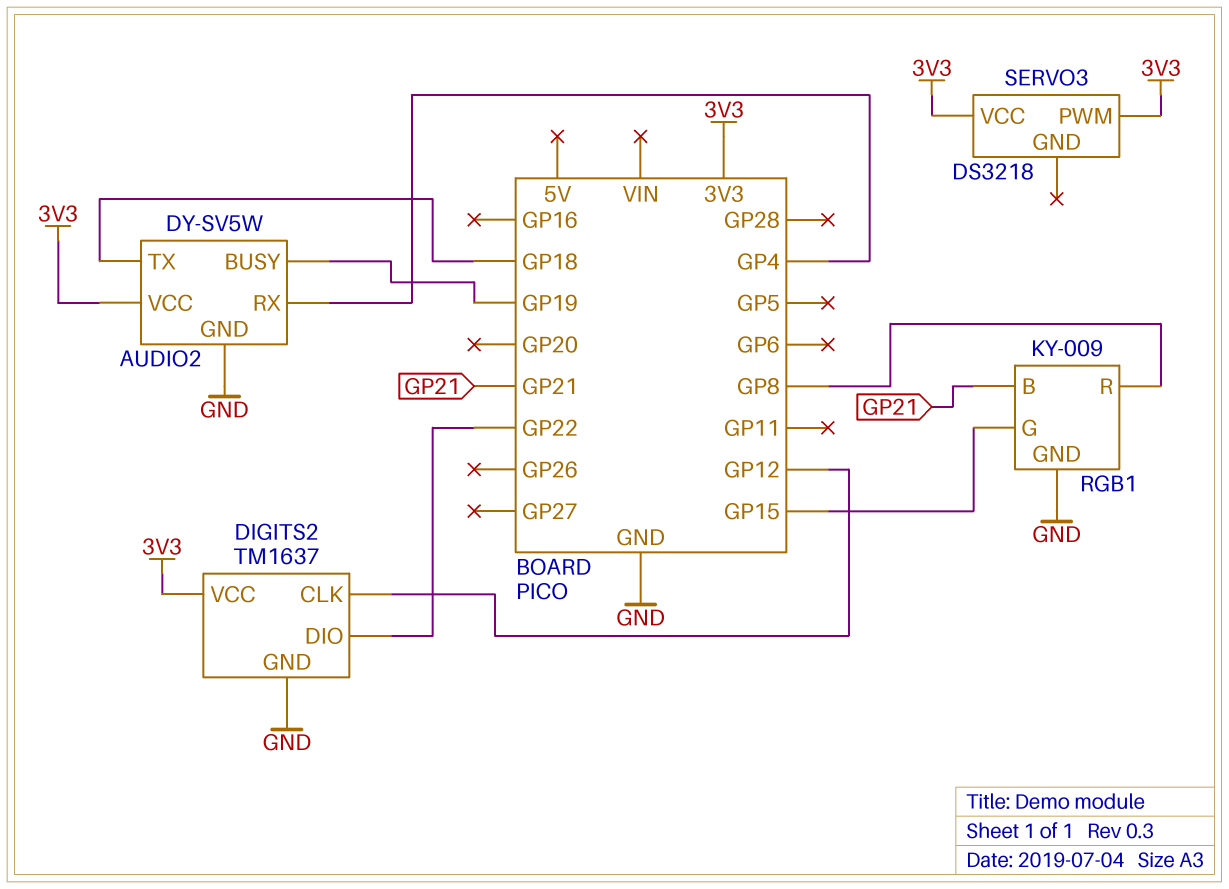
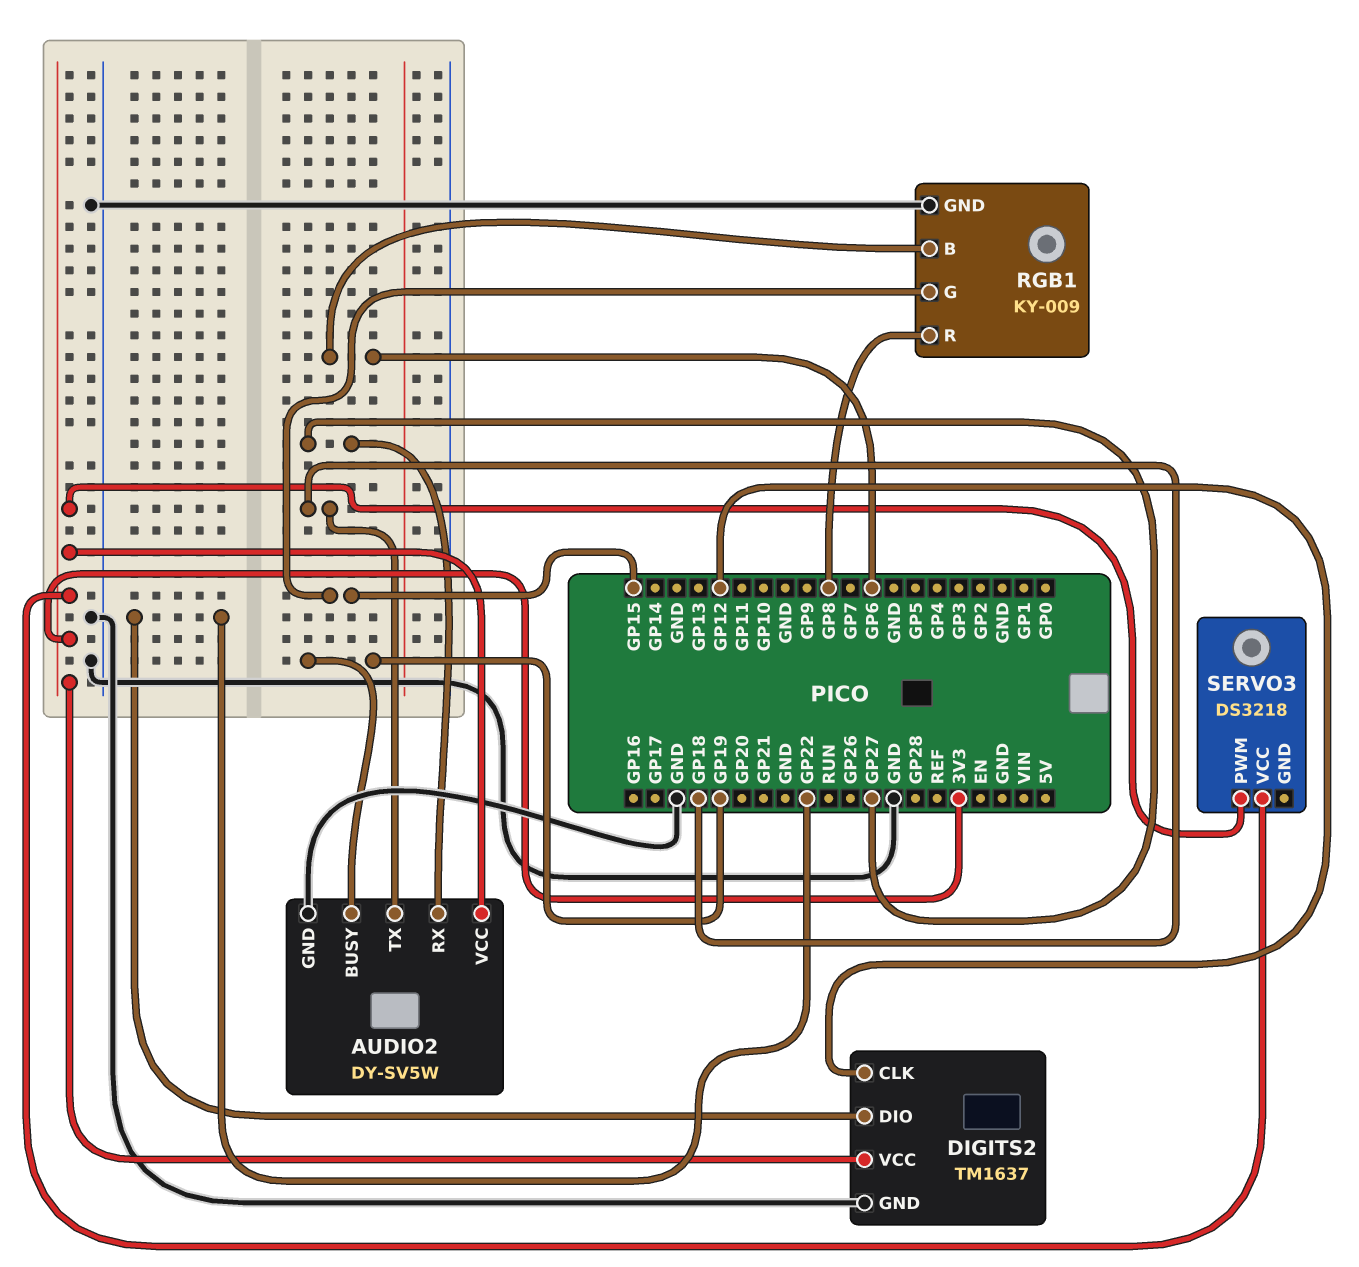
AUDIO2 pin RX: GP4 -> GP27
RGB1 pin B: GP21 -> GP6

